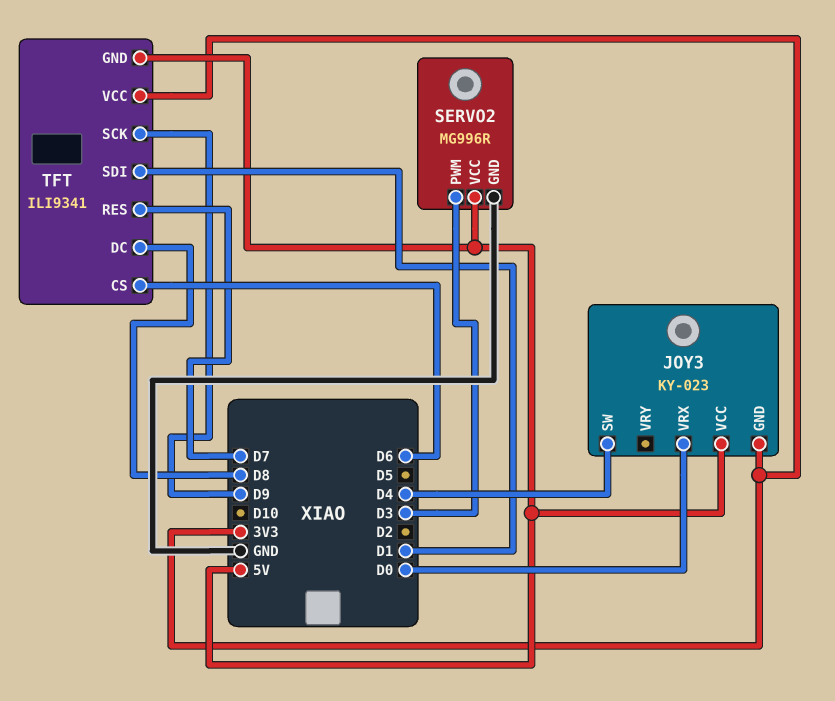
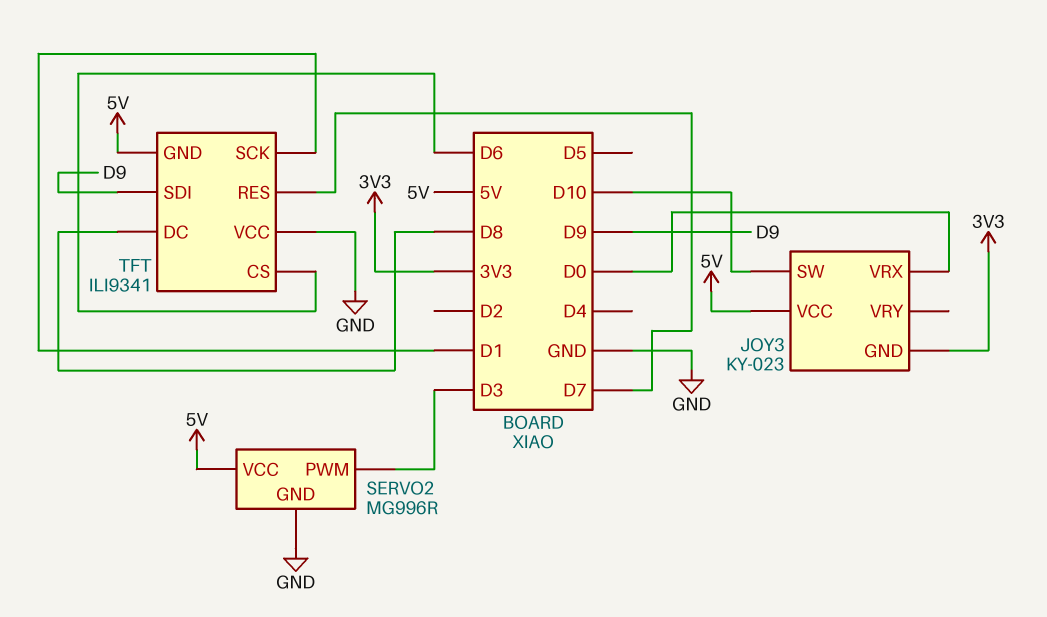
JOY3 pin SW: D4 -> D10
TFT pin SCK: D9 -> D1
TFT pin SDI: D1 -> D9
TFT pin VCC: 3V3 -> GND

